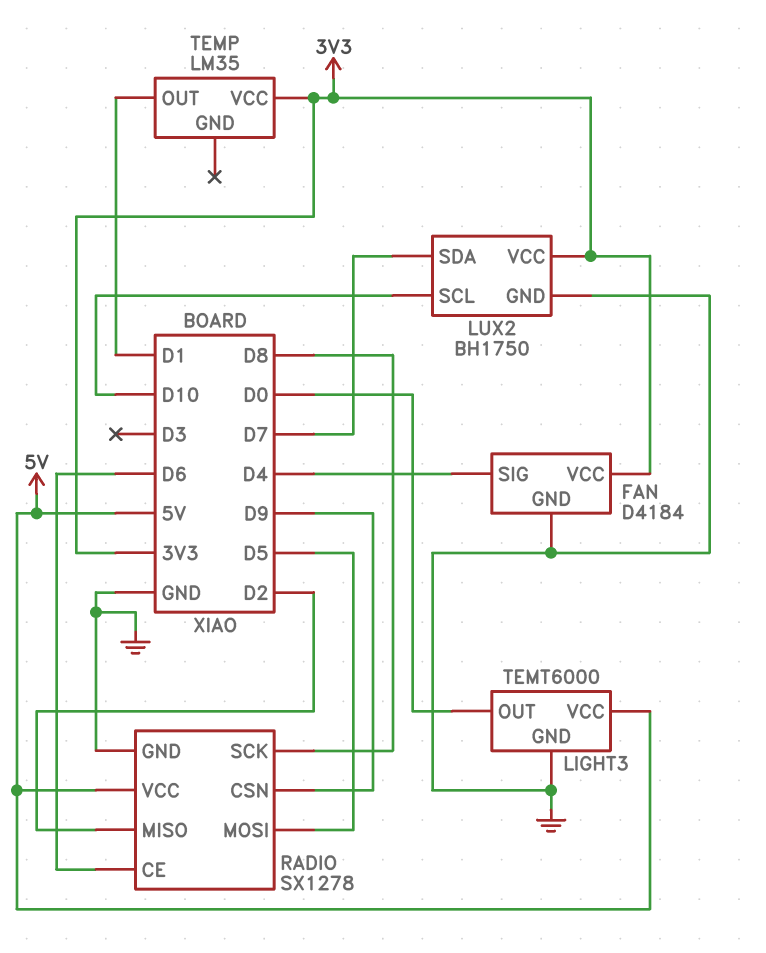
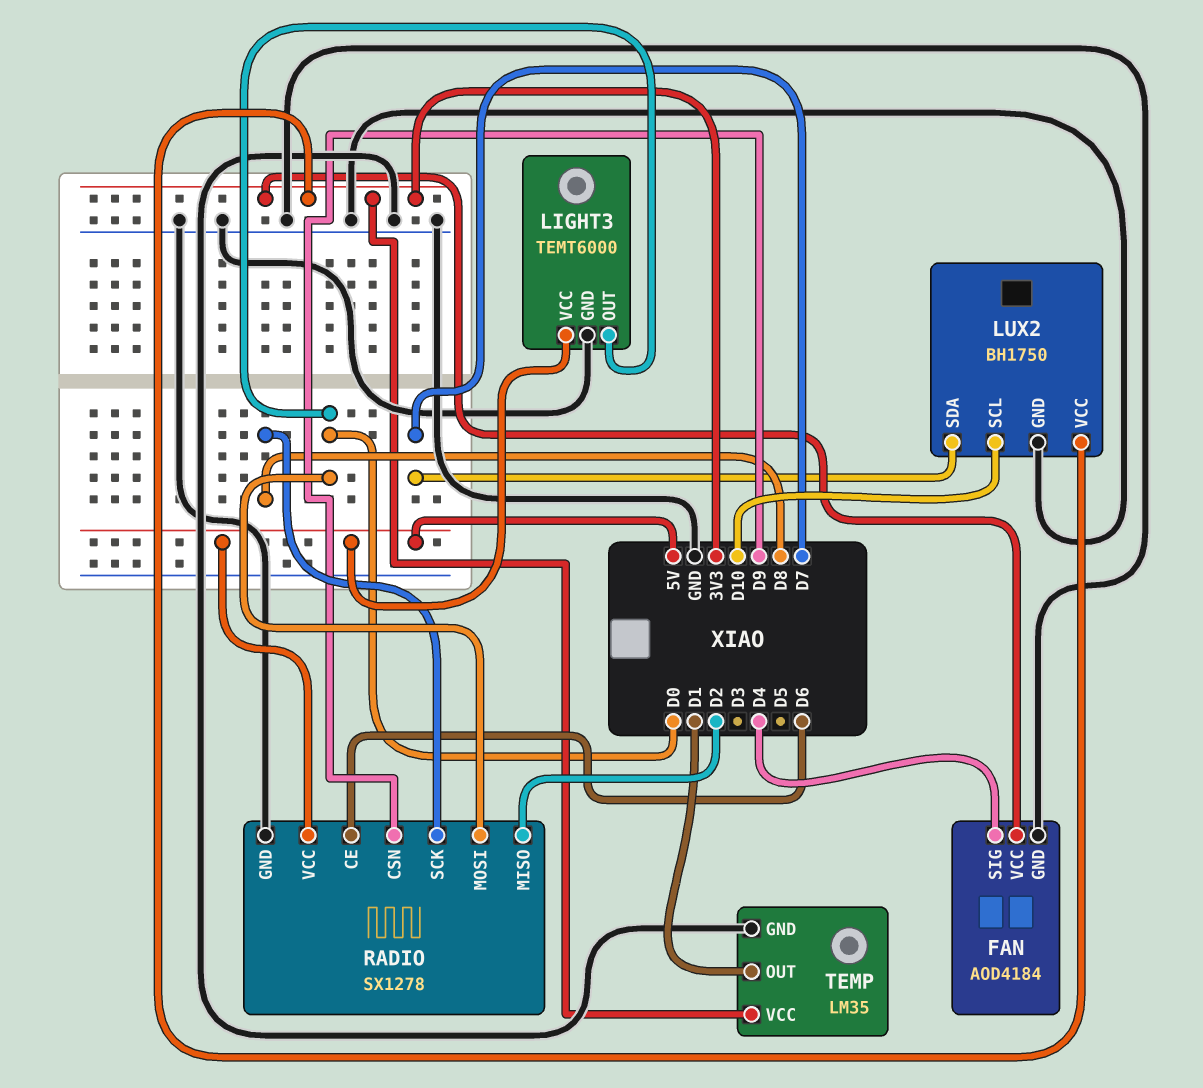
FAN: D4184 -> AOD4184
RADIO pin MOSI: D5 -> D0
TEMP pin GND: none -> GND

